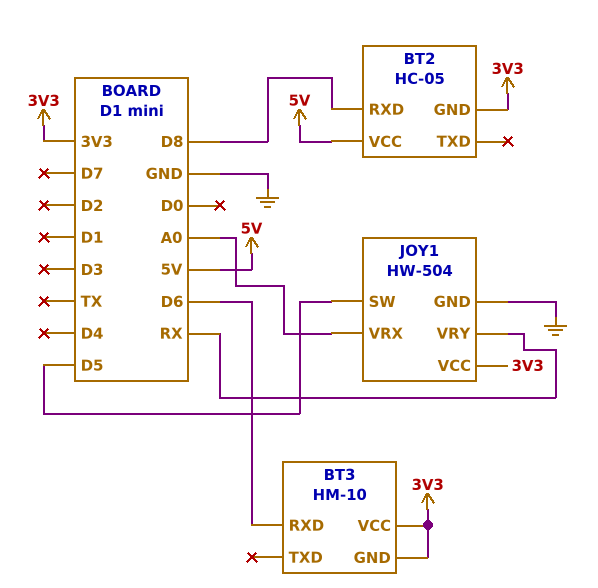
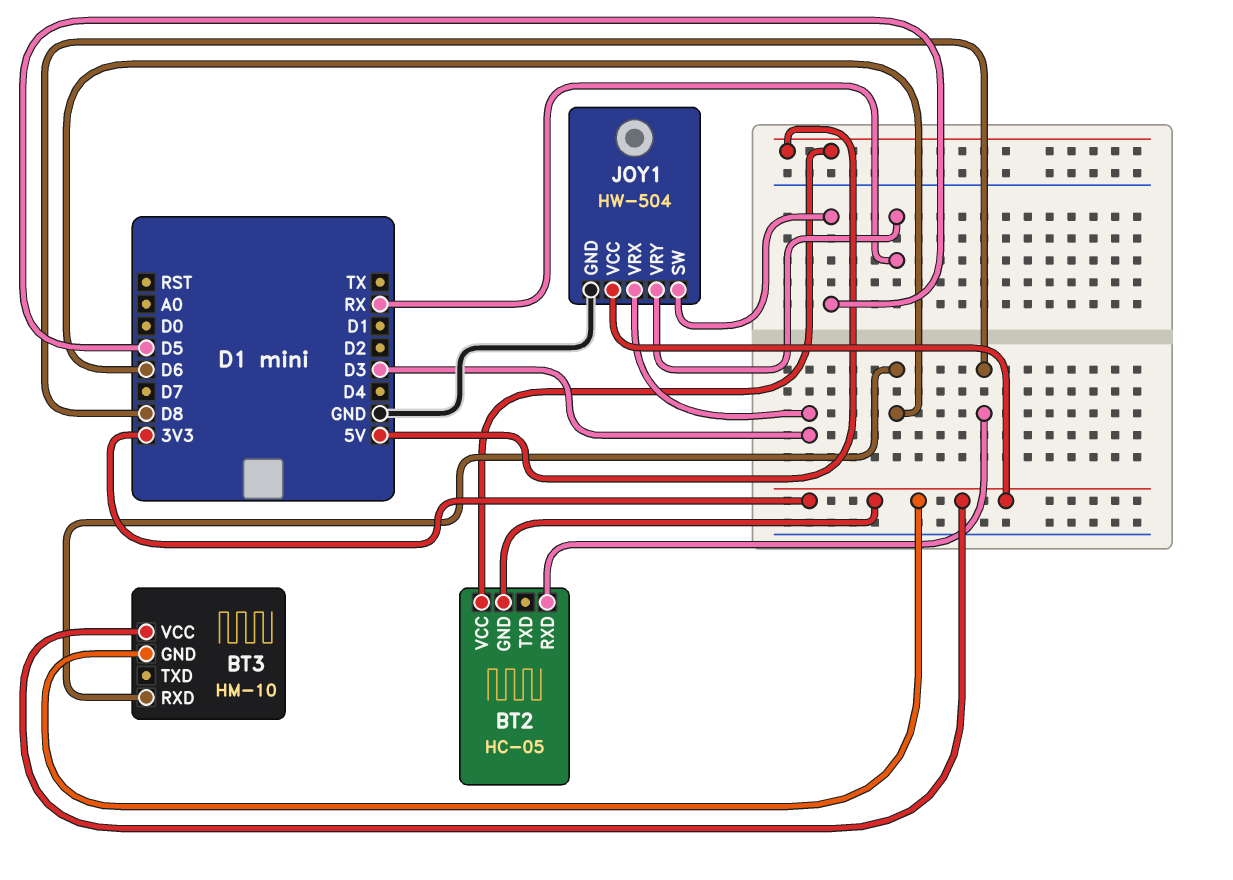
JOY1 pin VRX: A0 -> D3

